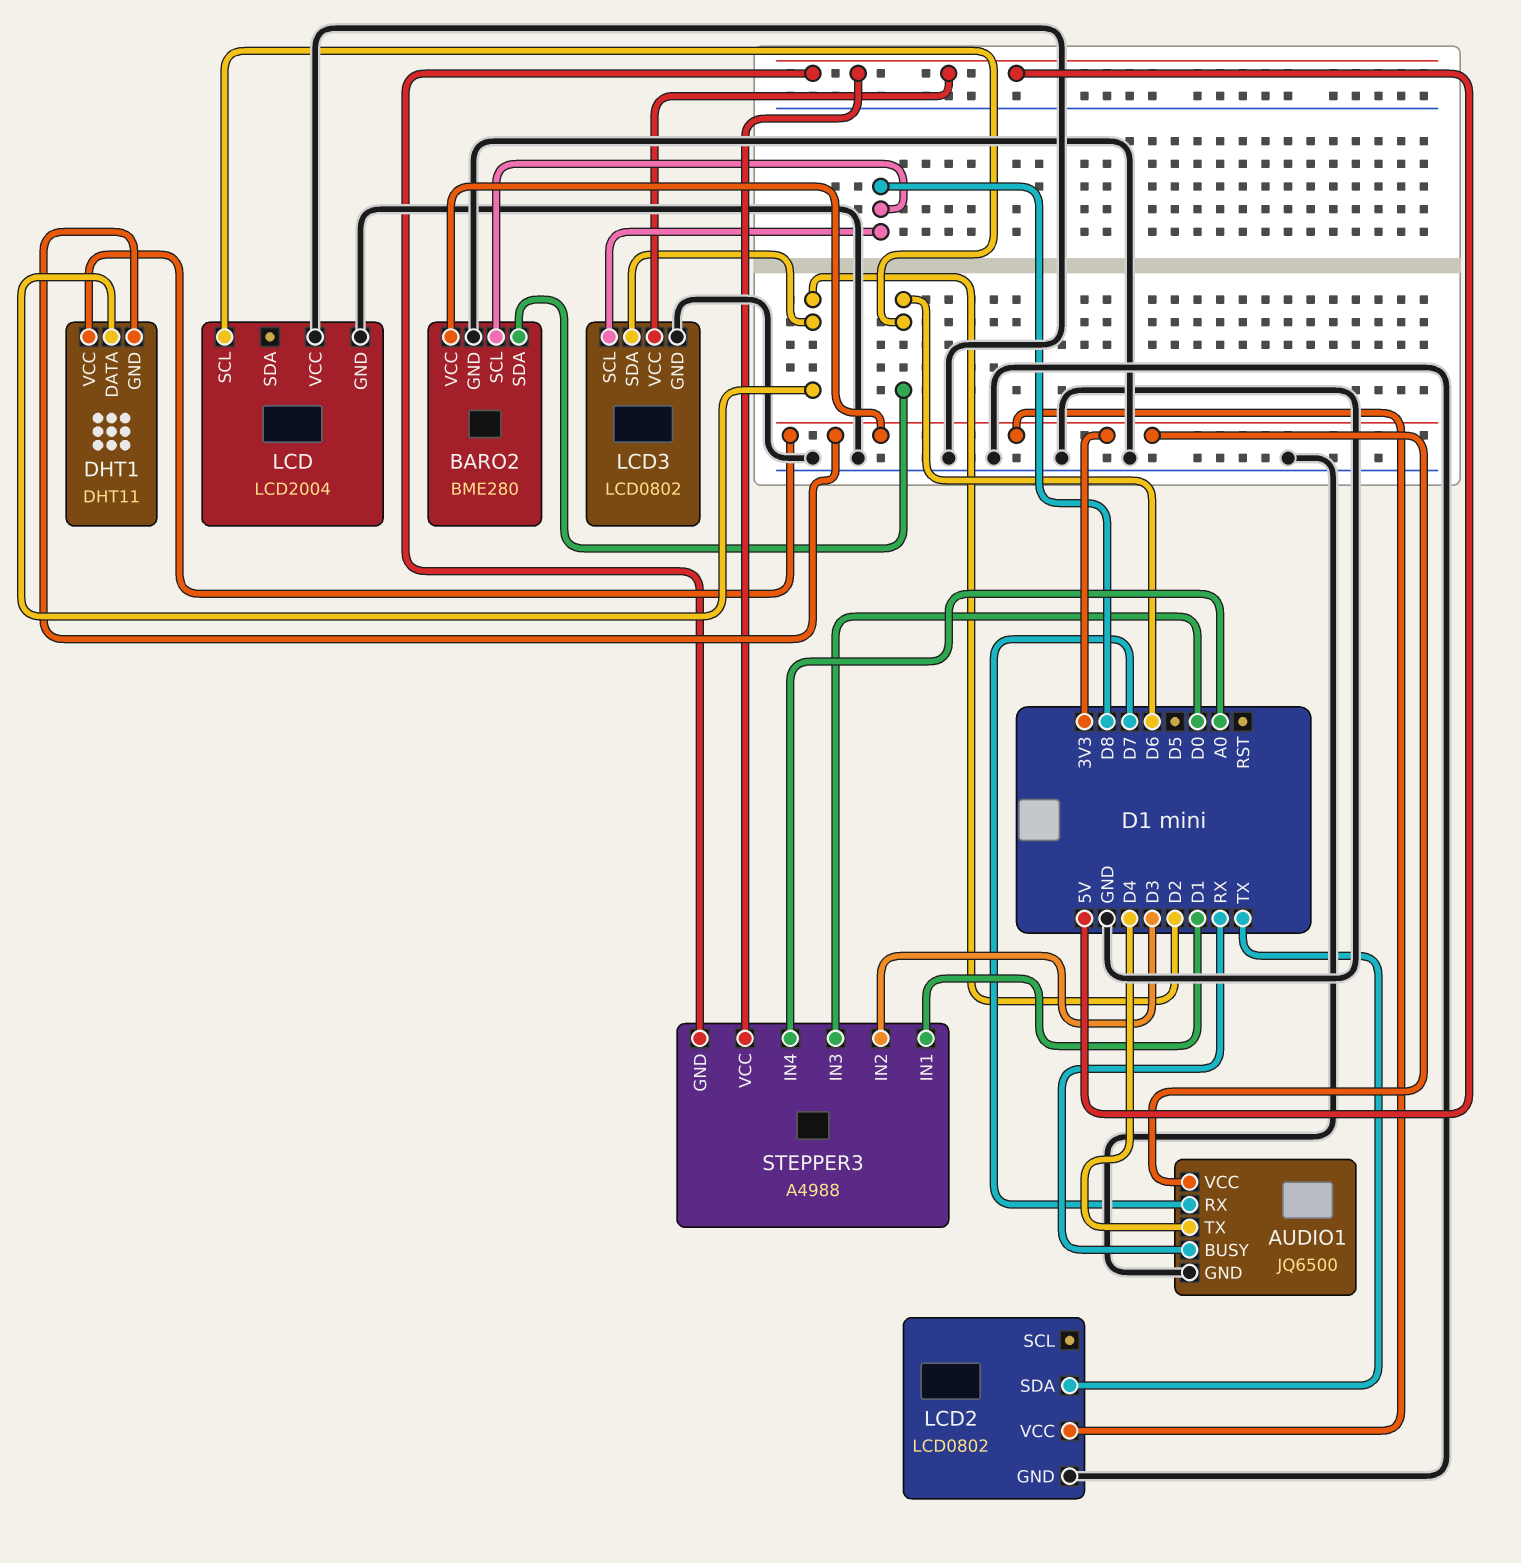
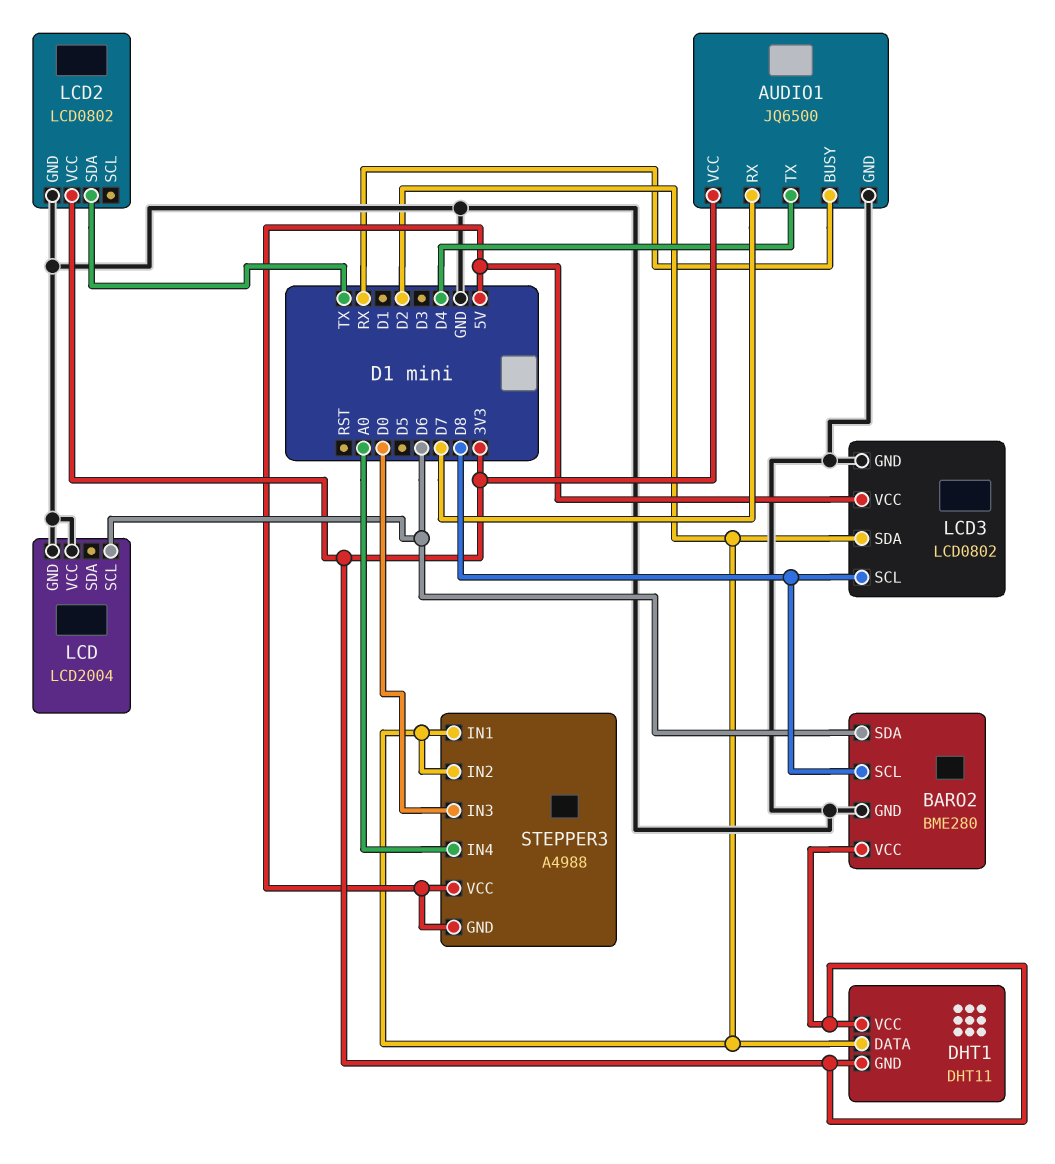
STEPPER3 pin IN1: D1 -> D2
STEPPER3 pin IN2: D3 -> D2

